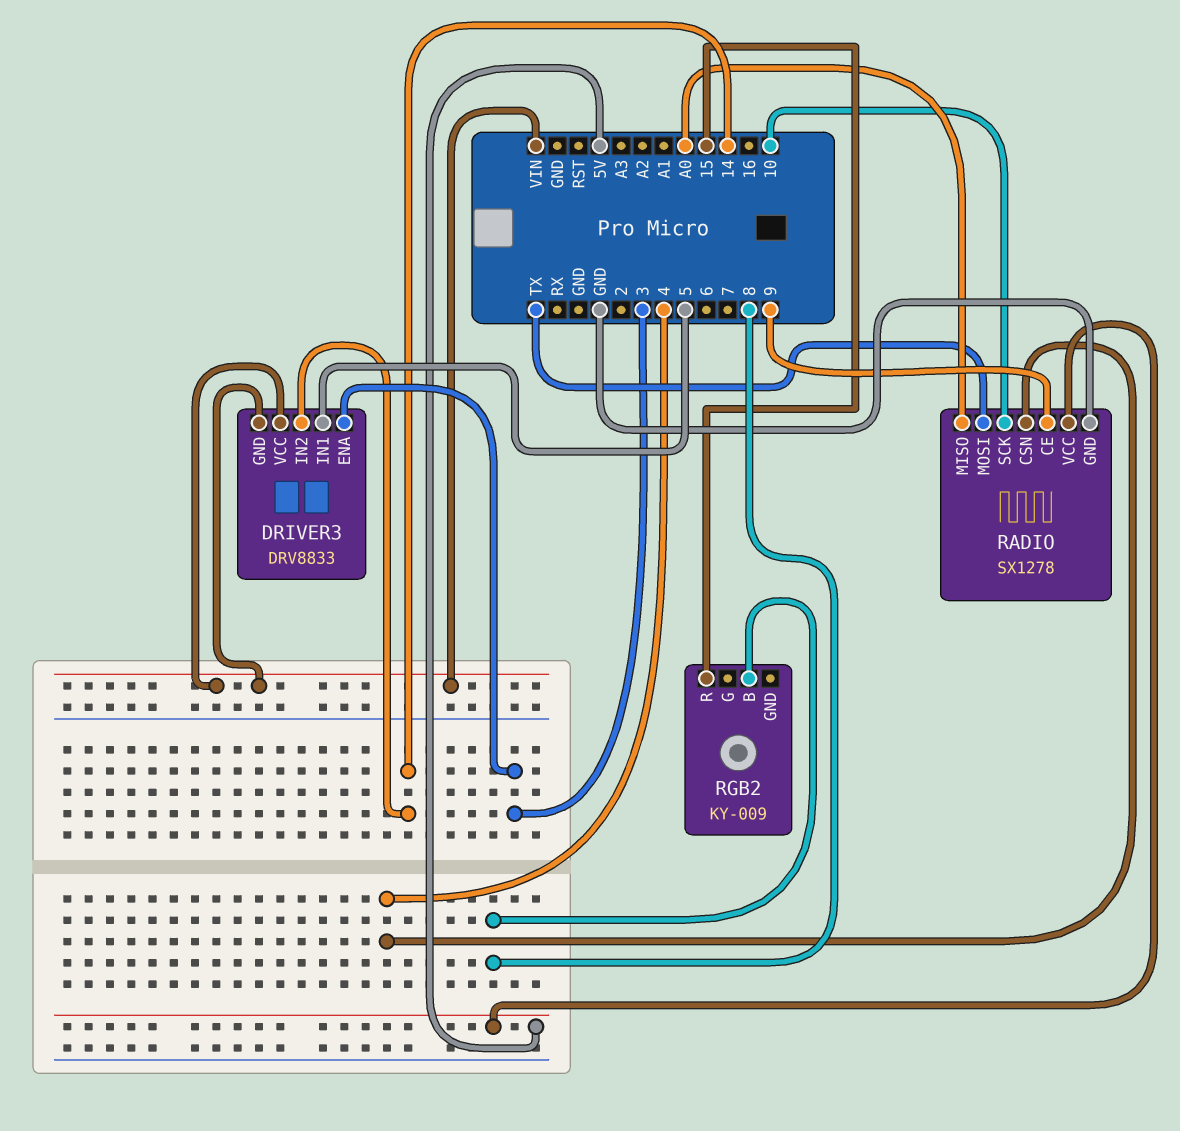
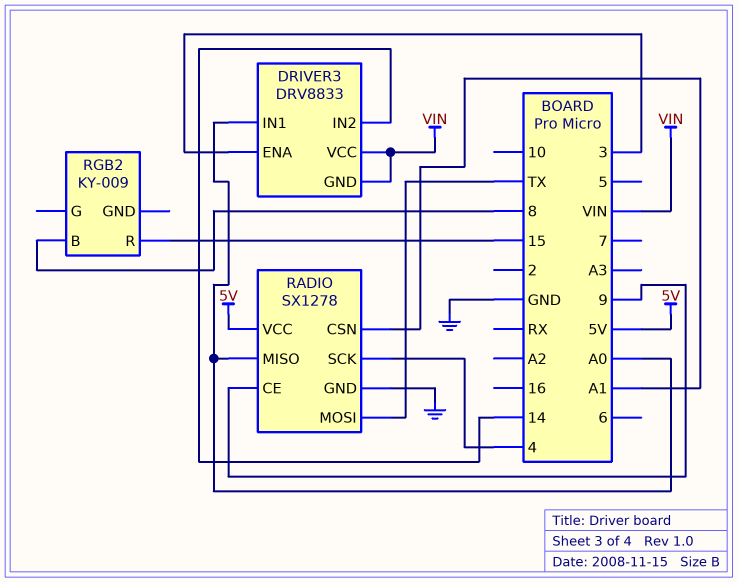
DRIVER3 pin IN1: 5 -> A0
RADIO pin CSN: 4 -> A1
RADIO pin SCK: 10 -> 4

